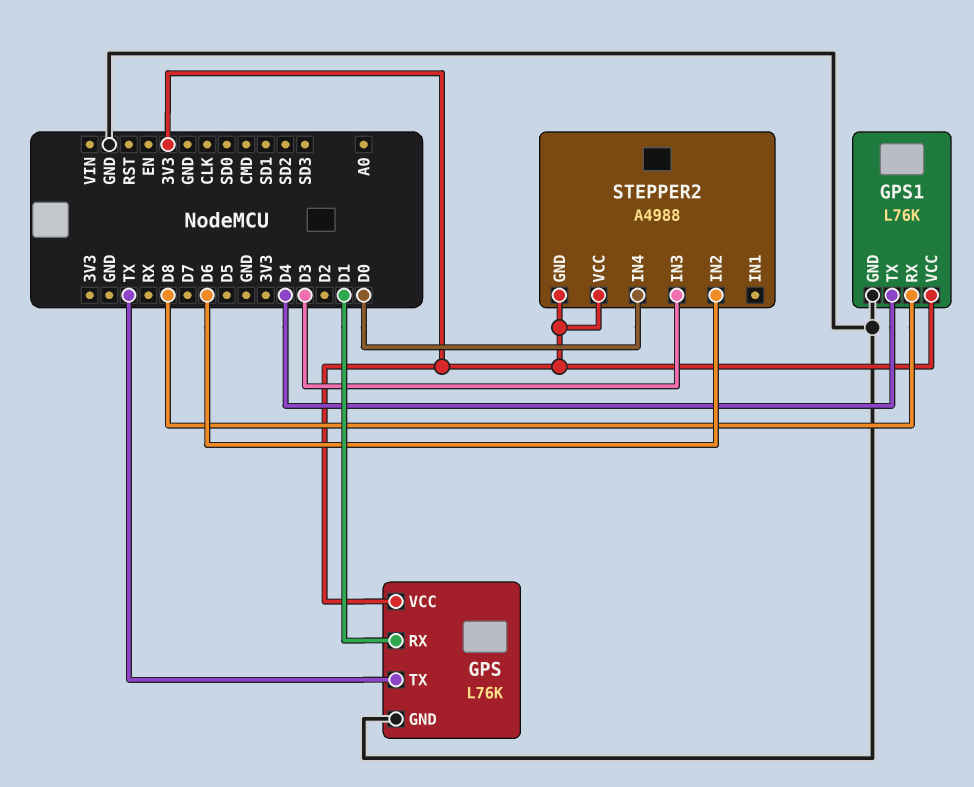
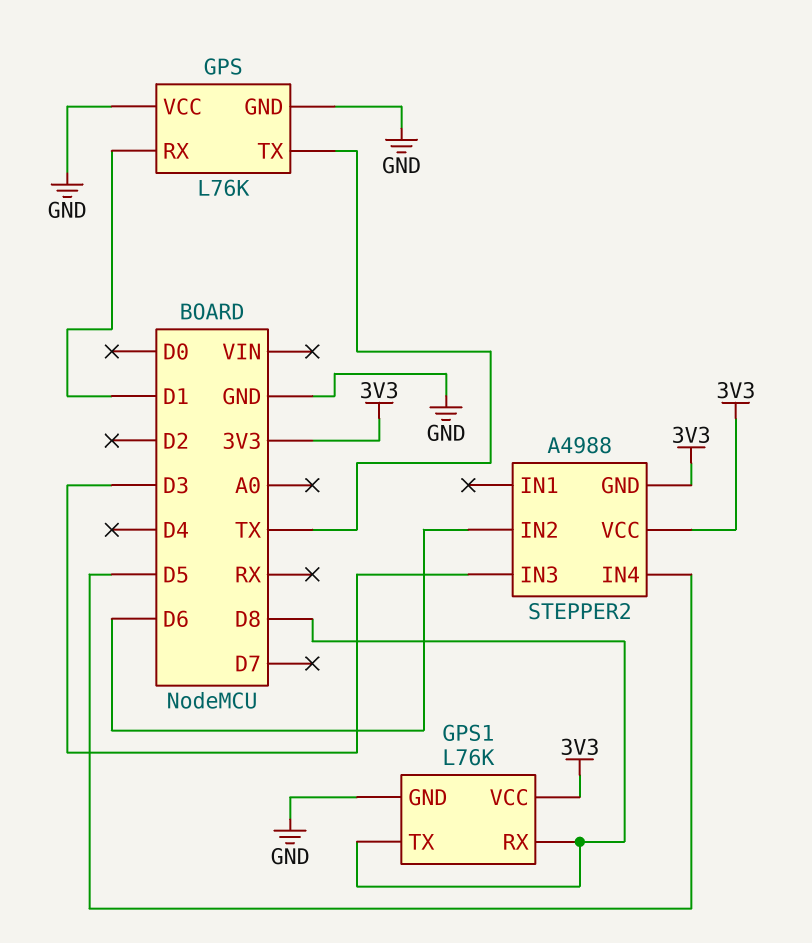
GPS pin VCC: 3V3 -> GND
GPS1 pin TX: D4 -> D8
STEPPER2 pin IN4: D0 -> D5

